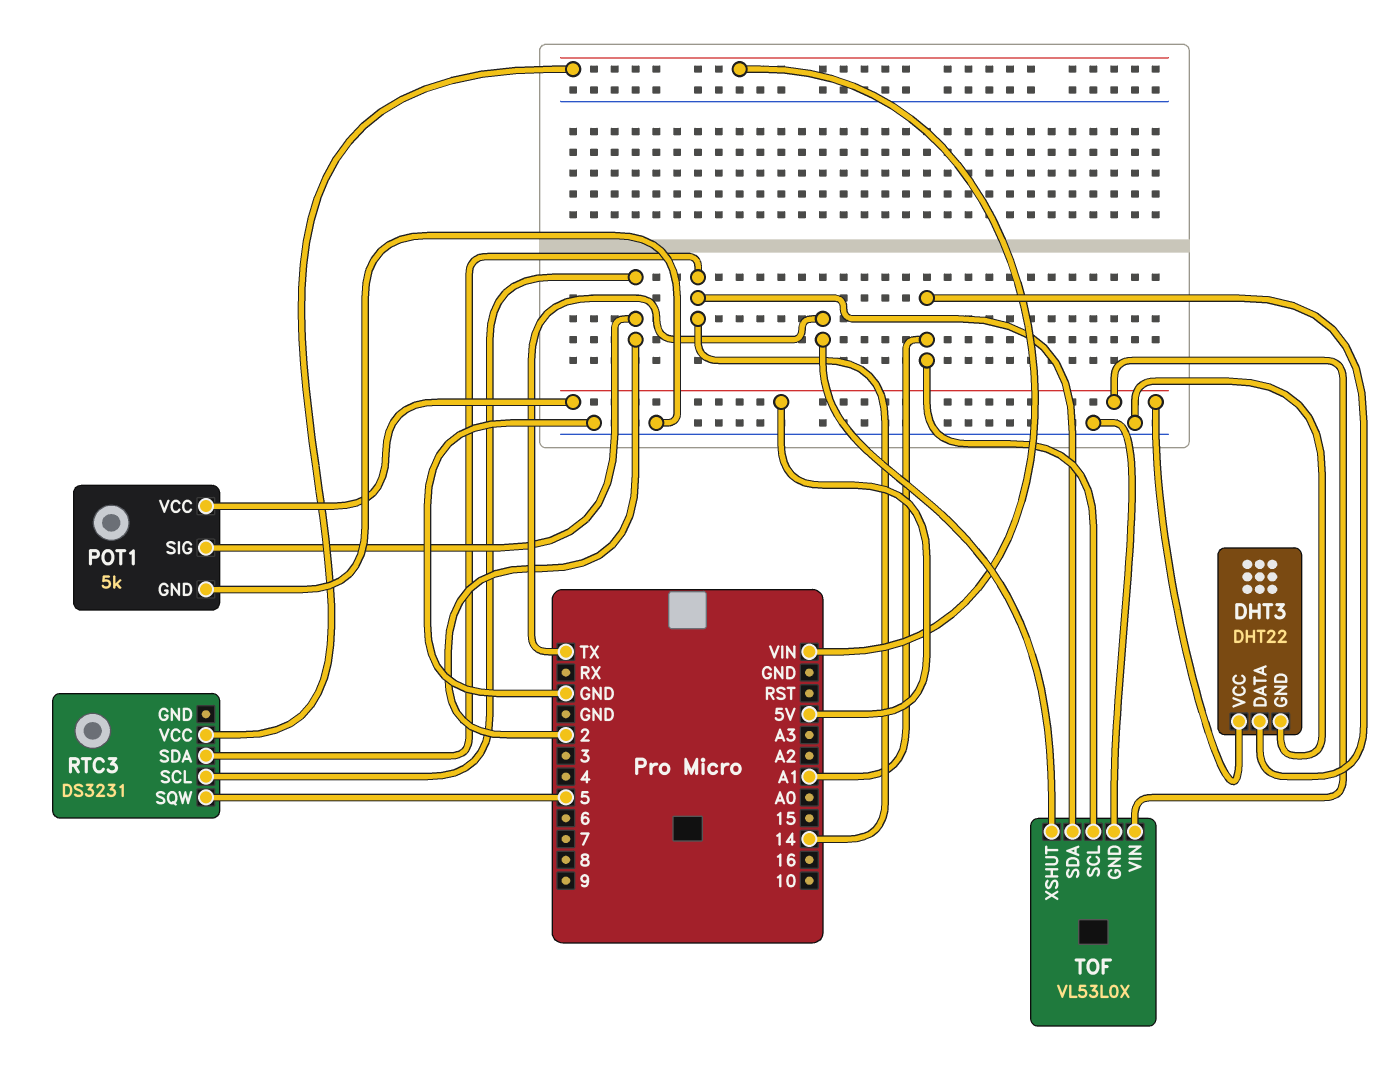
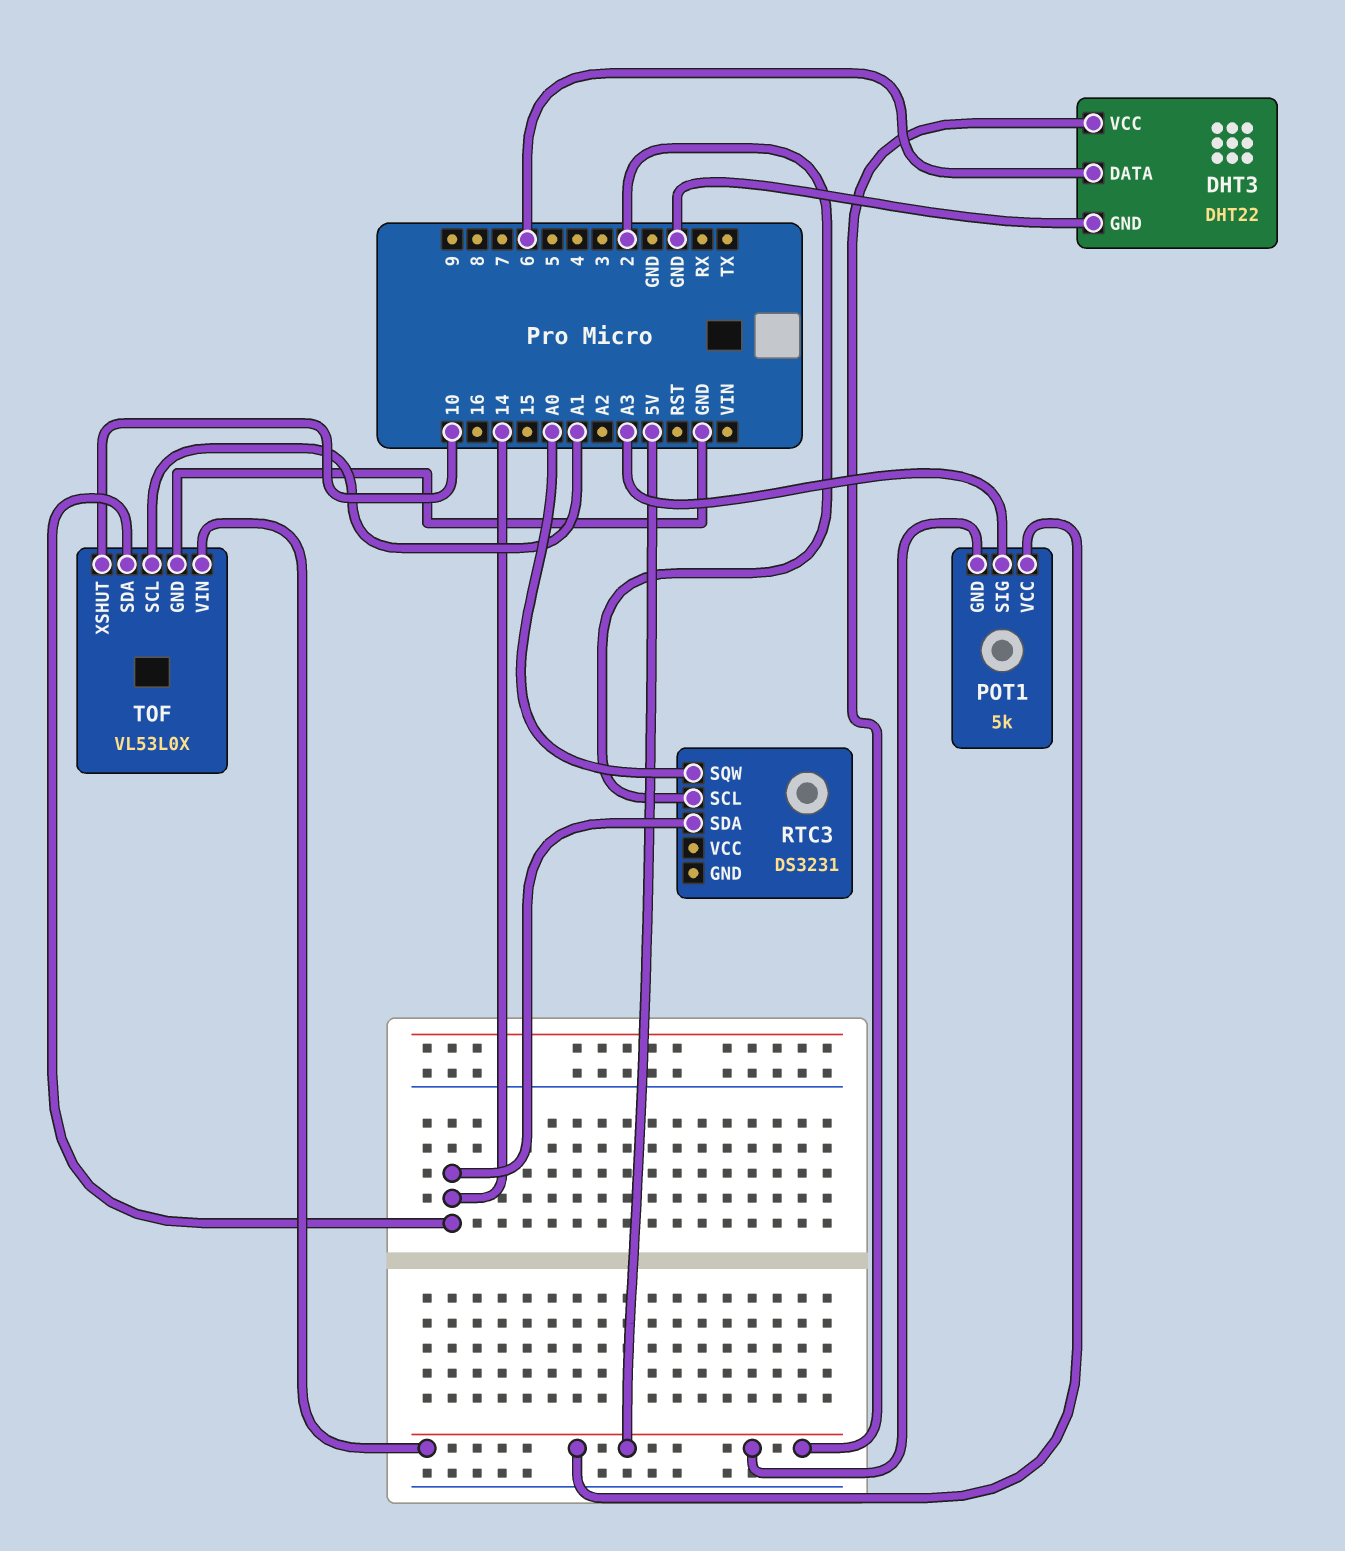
DHT3 pin DATA: A1 -> 6
POT1 pin GND: GND -> 5V
POT1 pin SIG: 2 -> A3
RTC3 pin SQW: 5 -> A0
RTC3 pin VCC: VIN -> none
TOF pin XSHUT: TX -> 10

